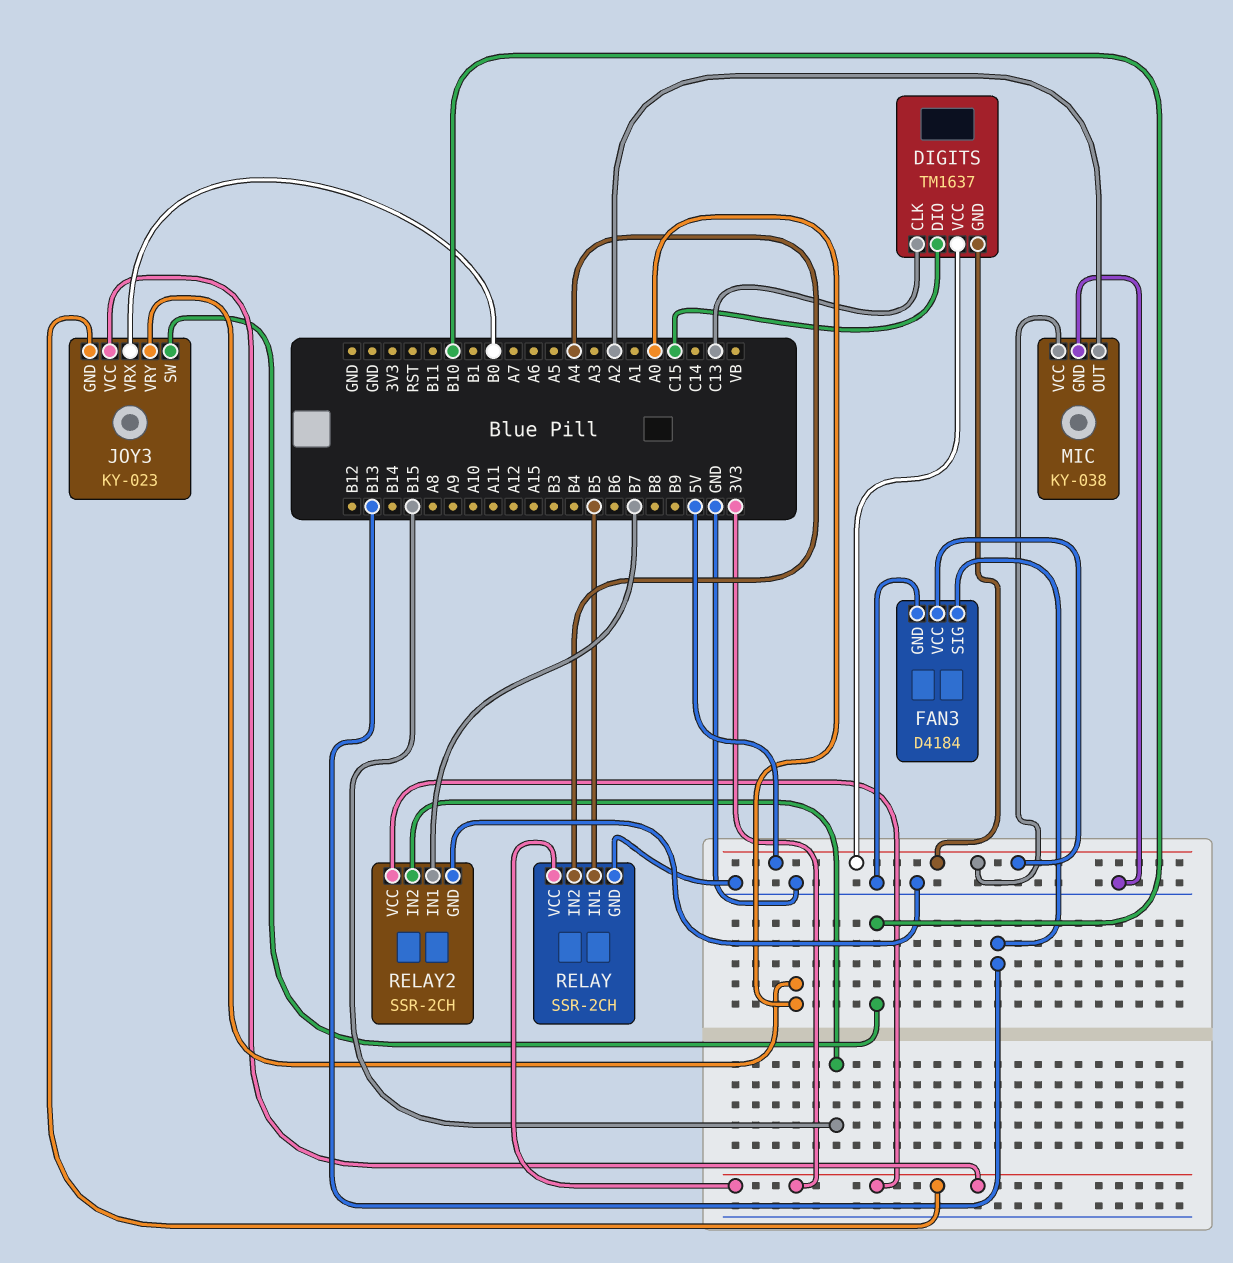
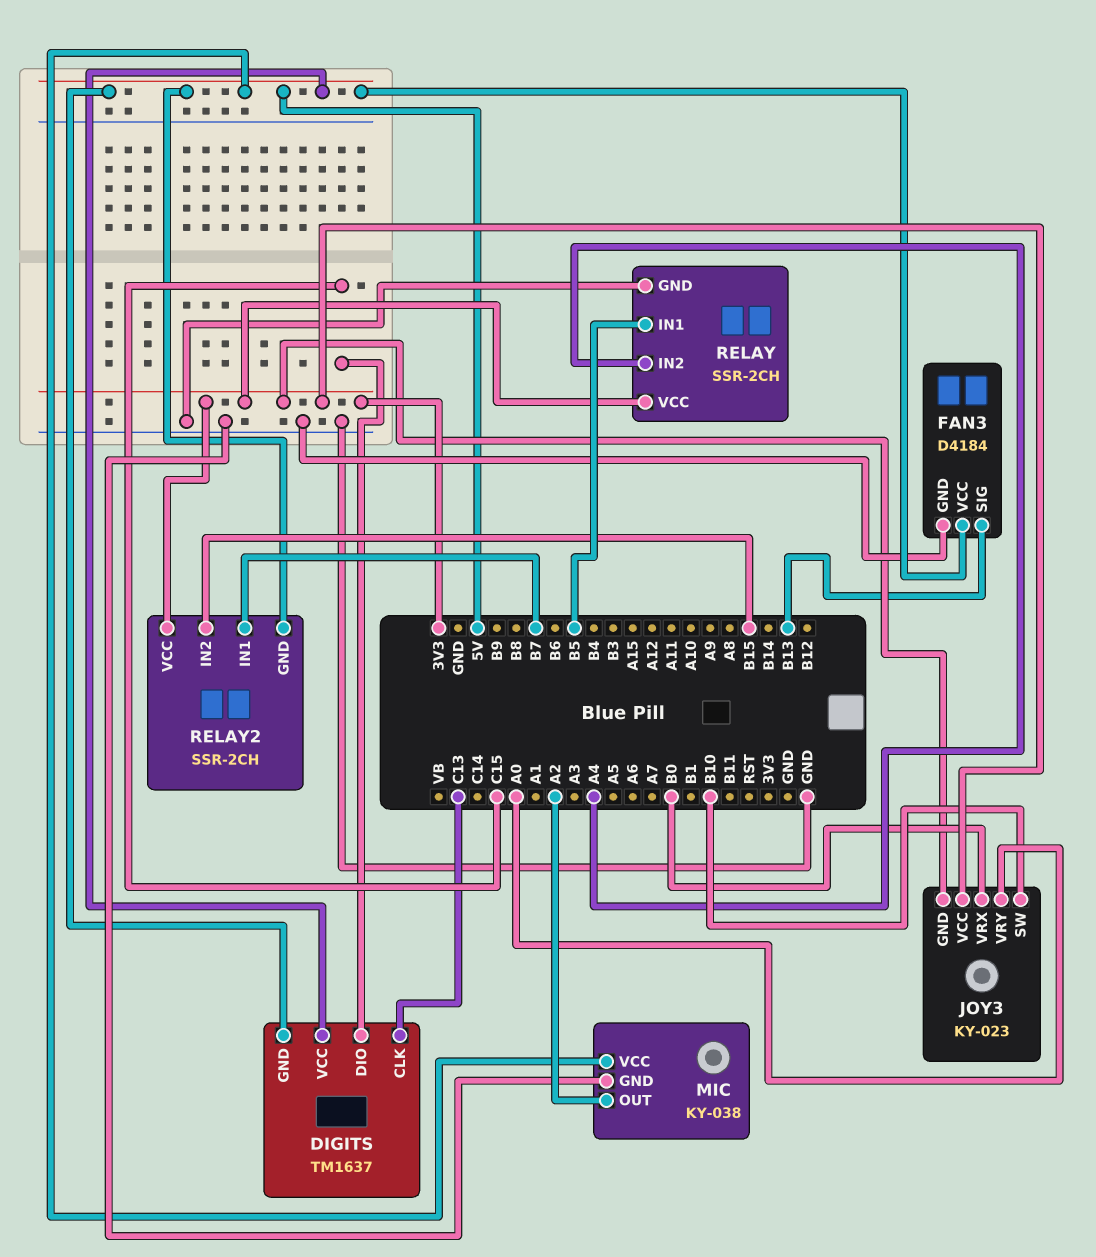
RELAY2 pin GND: GND -> 5V

